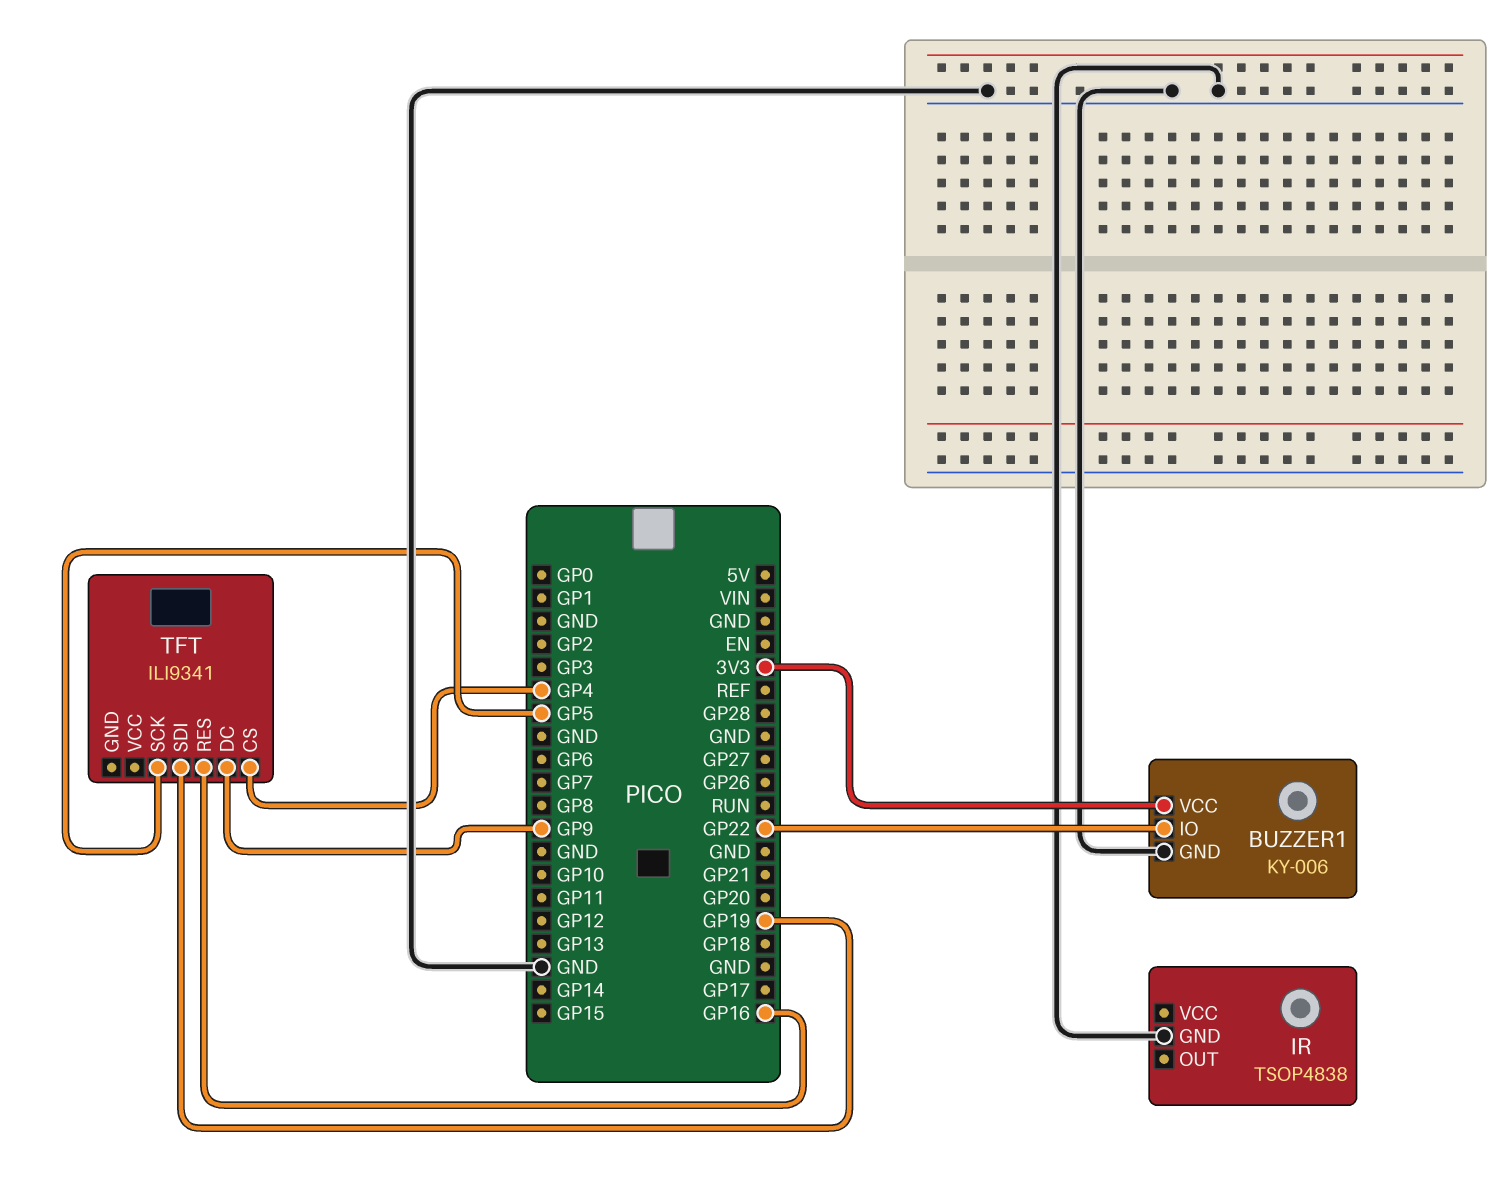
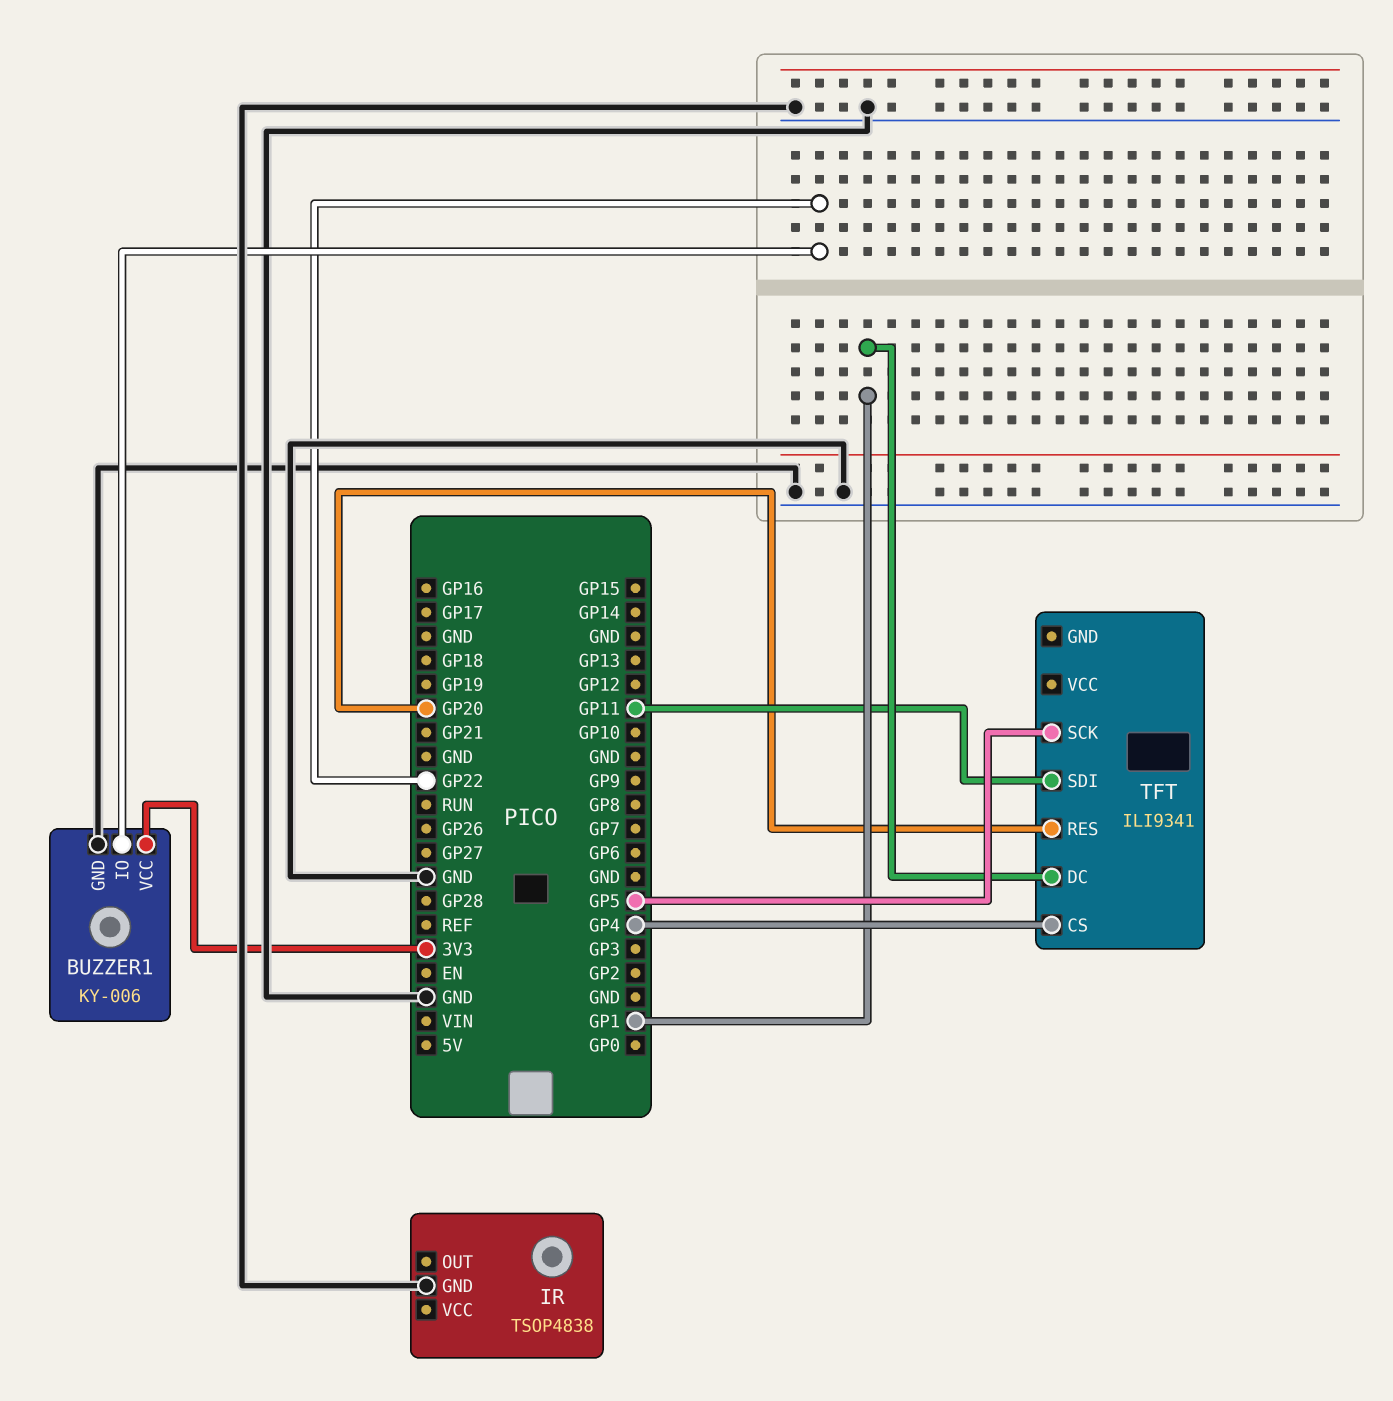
TFT pin DC: GP9 -> GP1
TFT pin RES: GP16 -> GP20
TFT pin SDI: GP19 -> GP11

